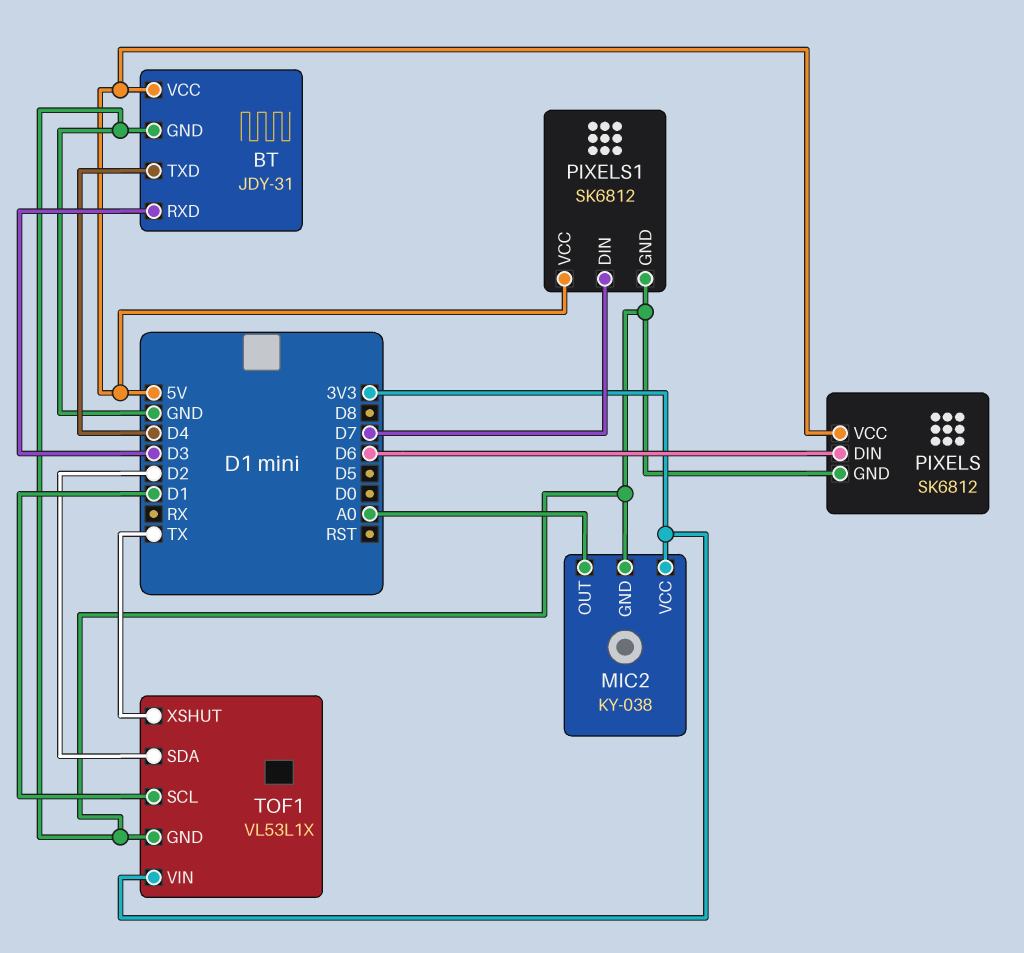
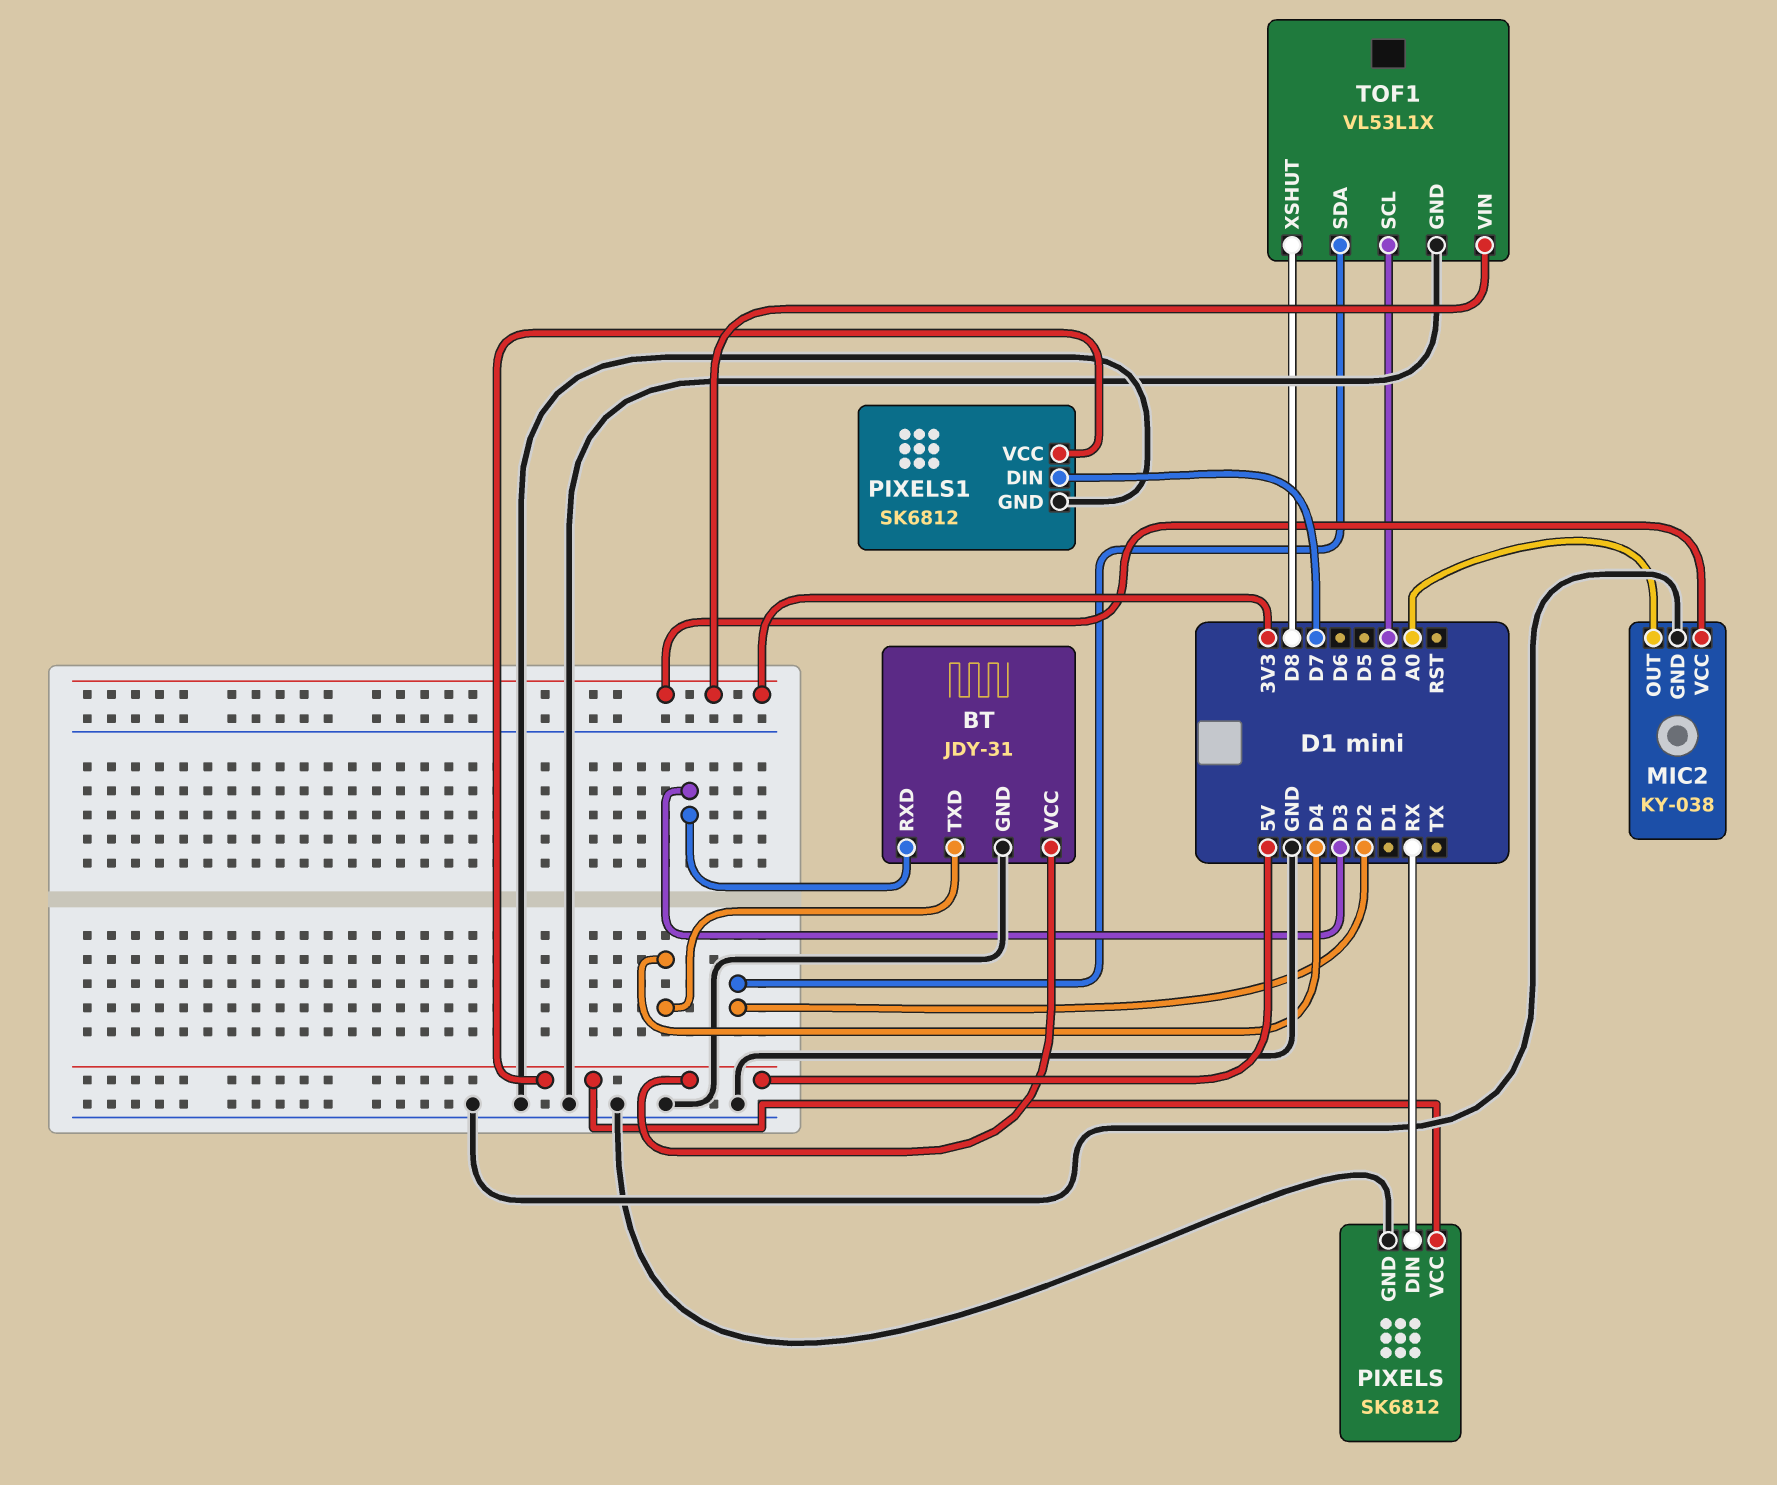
PIXELS pin DIN: D6 -> RX
TOF1 pin SCL: D1 -> D0
TOF1 pin XSHUT: TX -> D8

